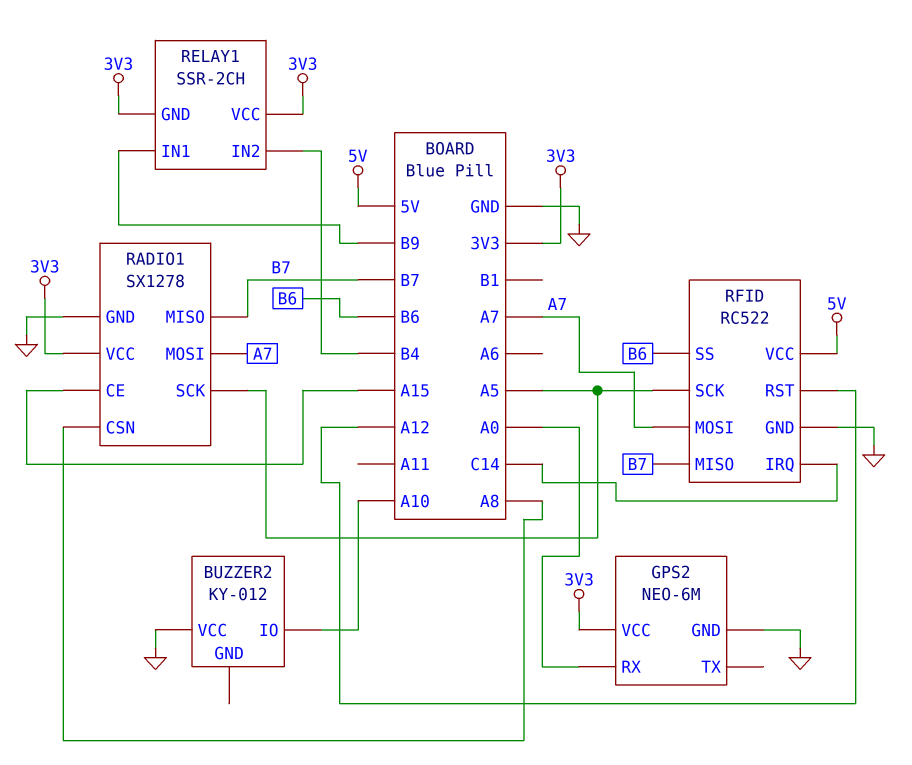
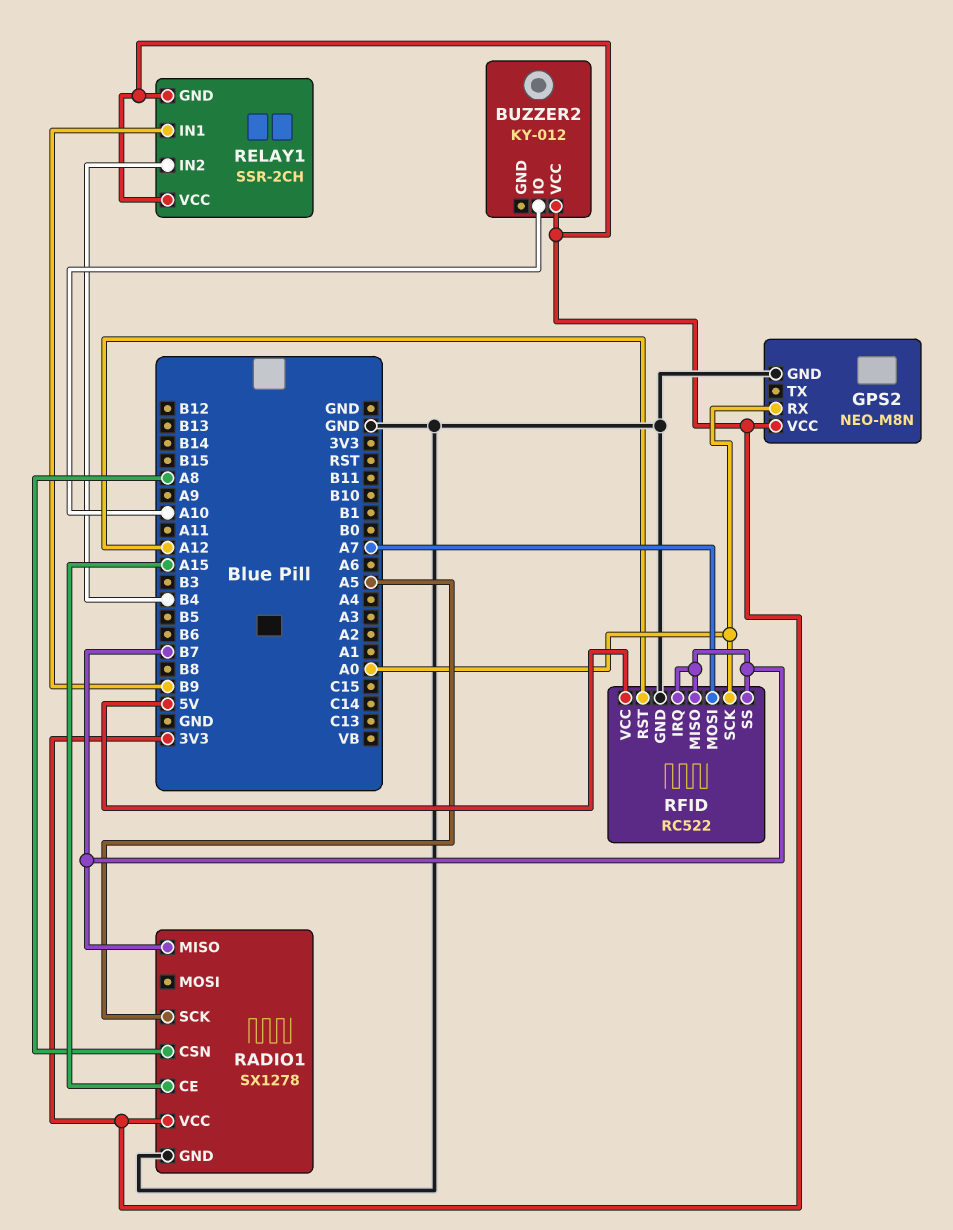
BUZZER2 pin VCC: GND -> 3V3
GPS2: NEO-6M -> NEO-M8N
RADIO1 pin MOSI: A7 -> none
RFID pin IRQ: C14 -> B7
RFID pin SCK: A5 -> A0
RFID pin SS: B6 -> B7

